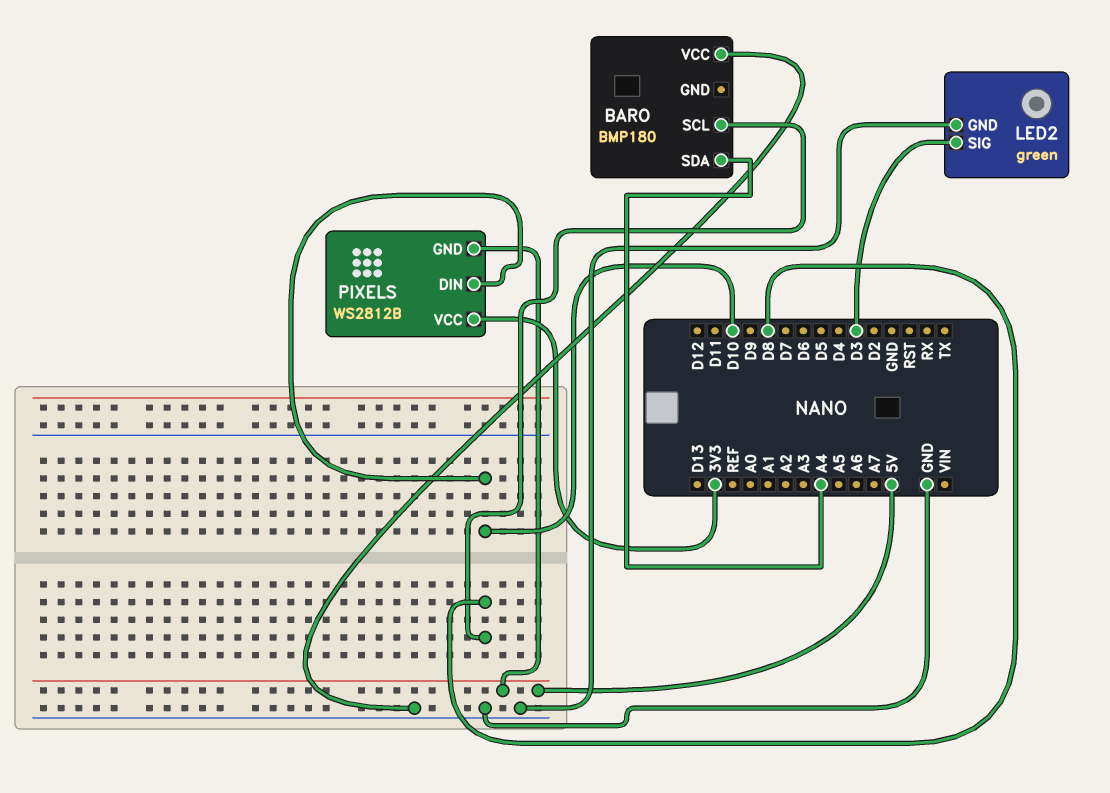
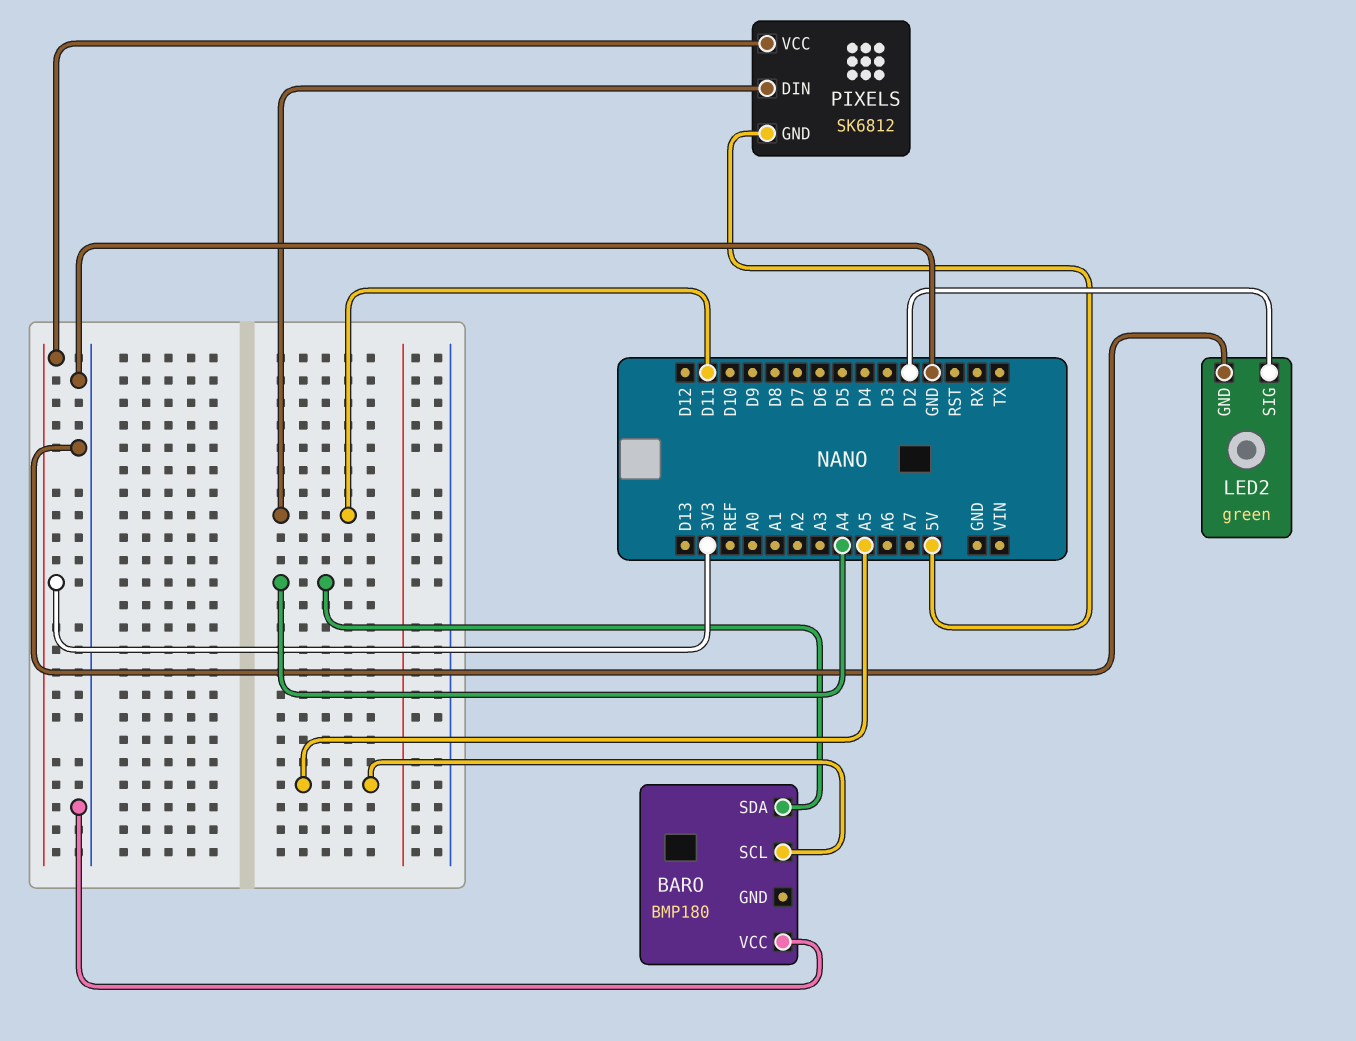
BARO pin SCL: D8 -> A5
LED2 pin SIG: D3 -> D2
PIXELS: WS2812B -> SK6812
PIXELS pin DIN: D10 -> D11

